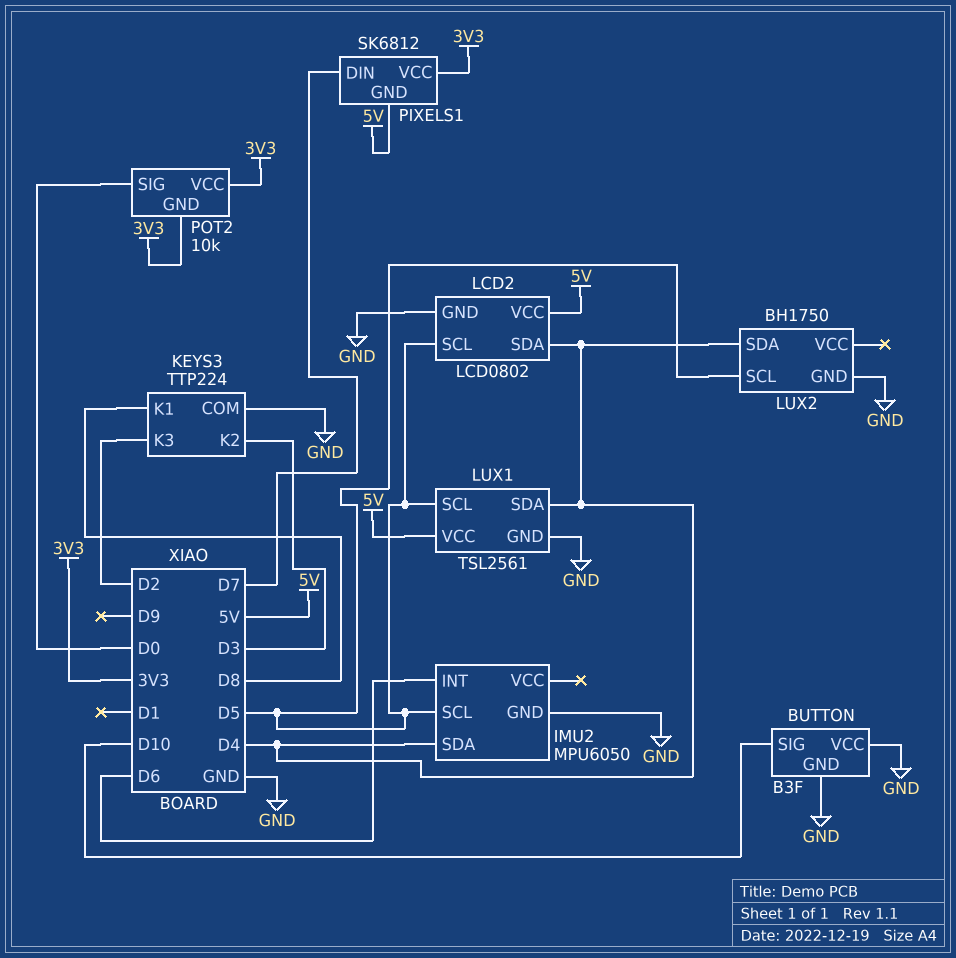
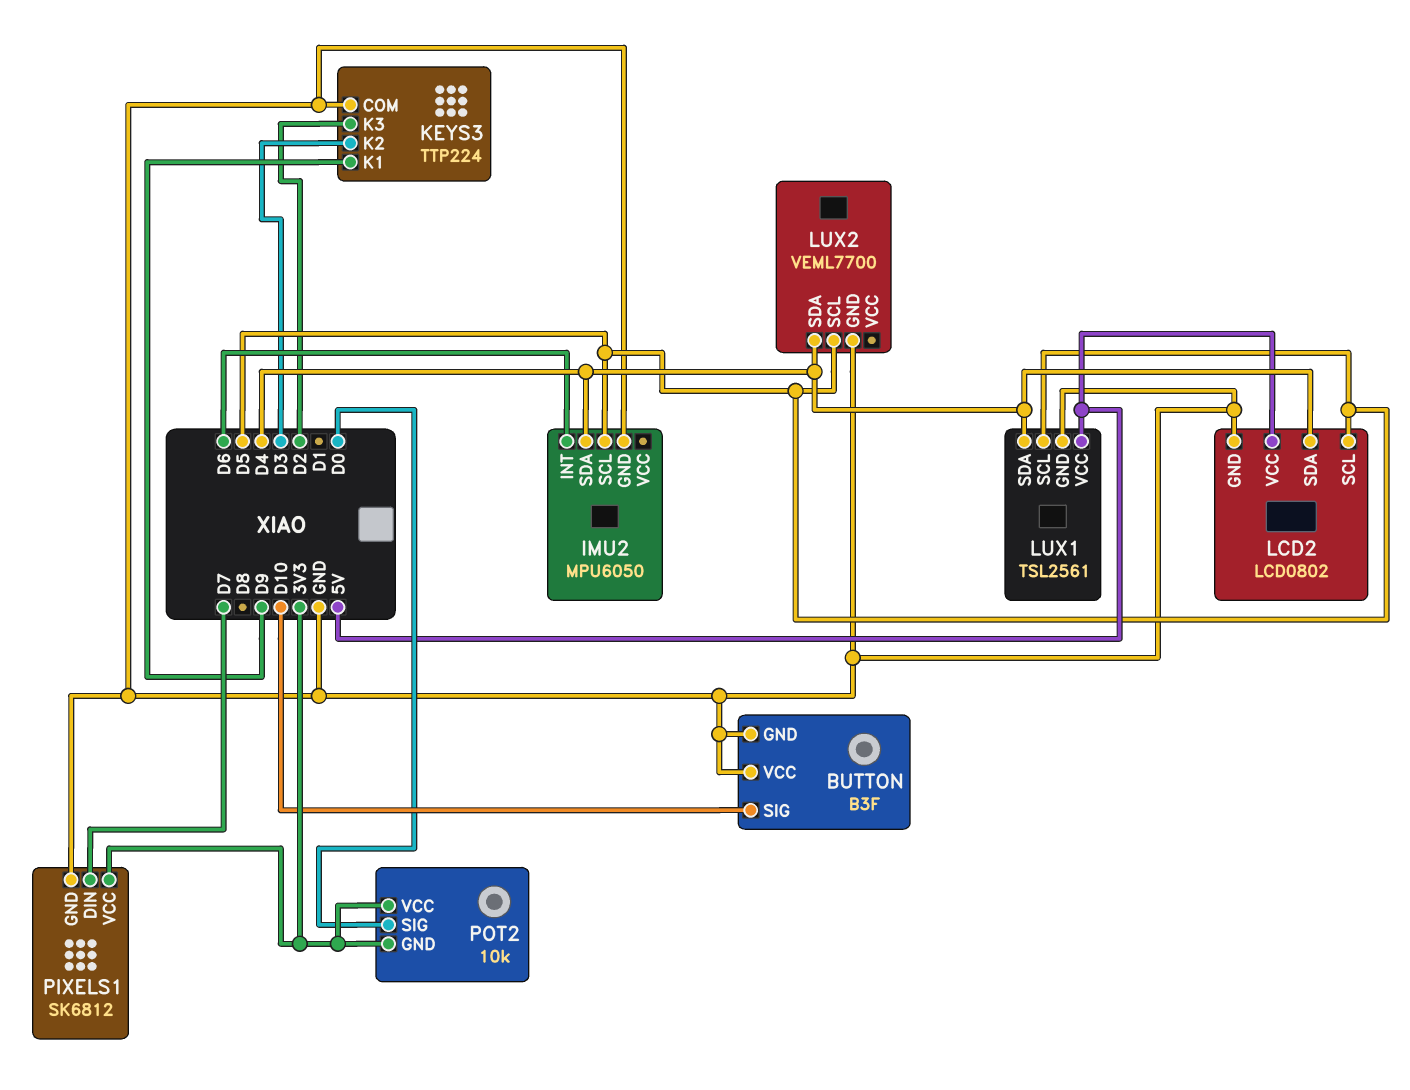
KEYS3 pin K1: D8 -> D9
LUX2: BH1750 -> VEML7700
PIXELS1 pin GND: 5V -> GND

